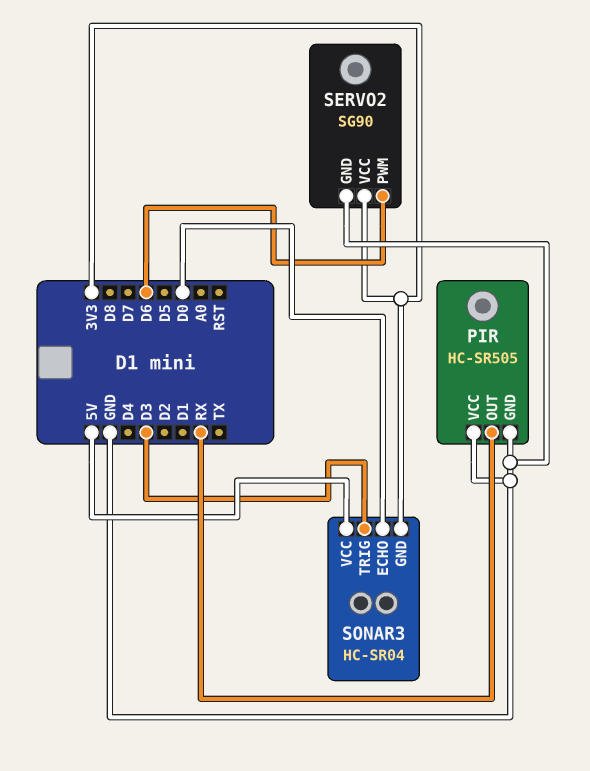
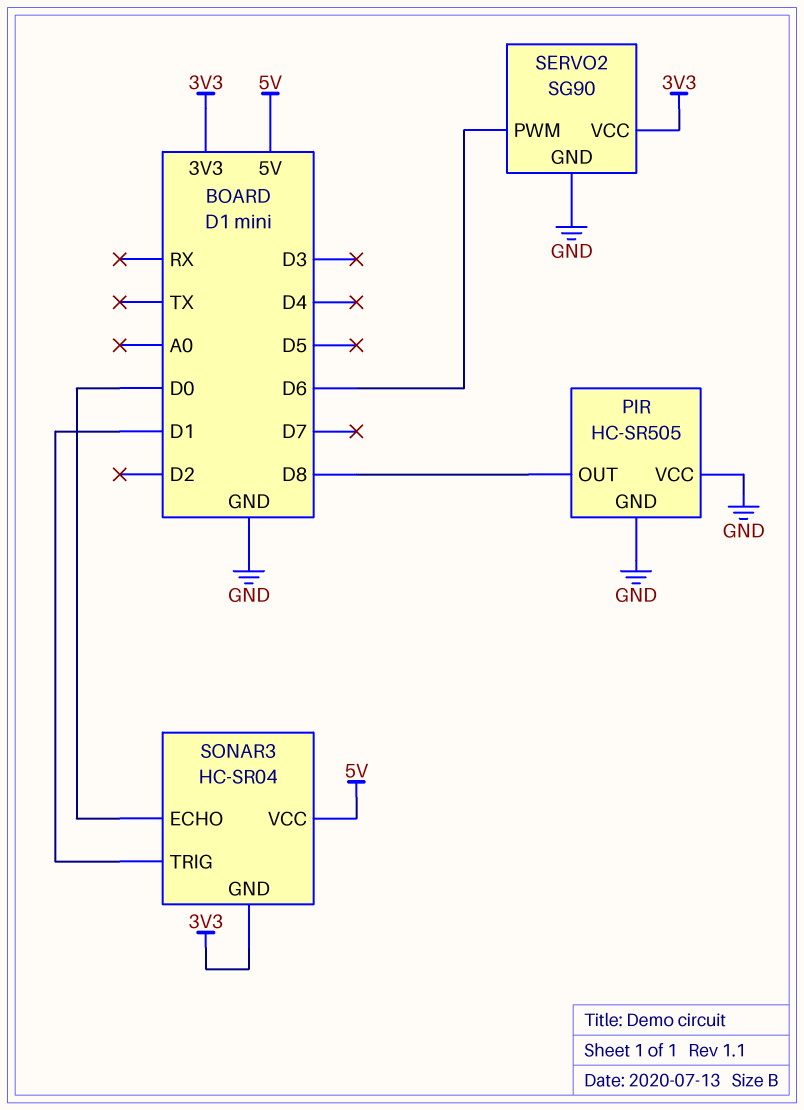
PIR pin OUT: RX -> D8
SONAR3 pin TRIG: D3 -> D1

